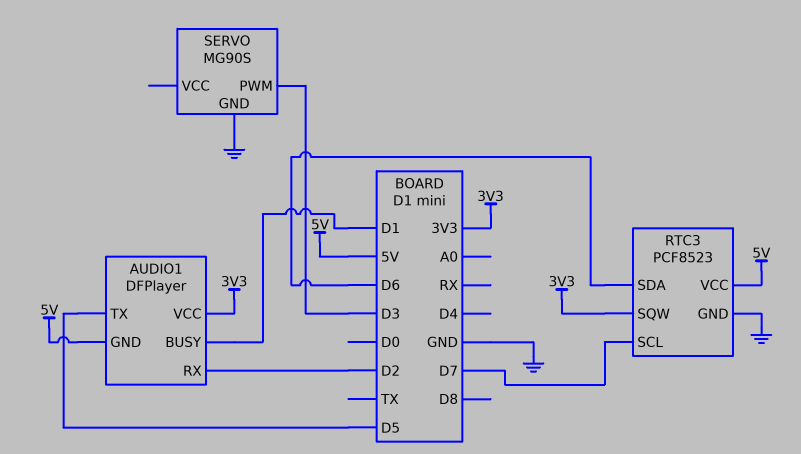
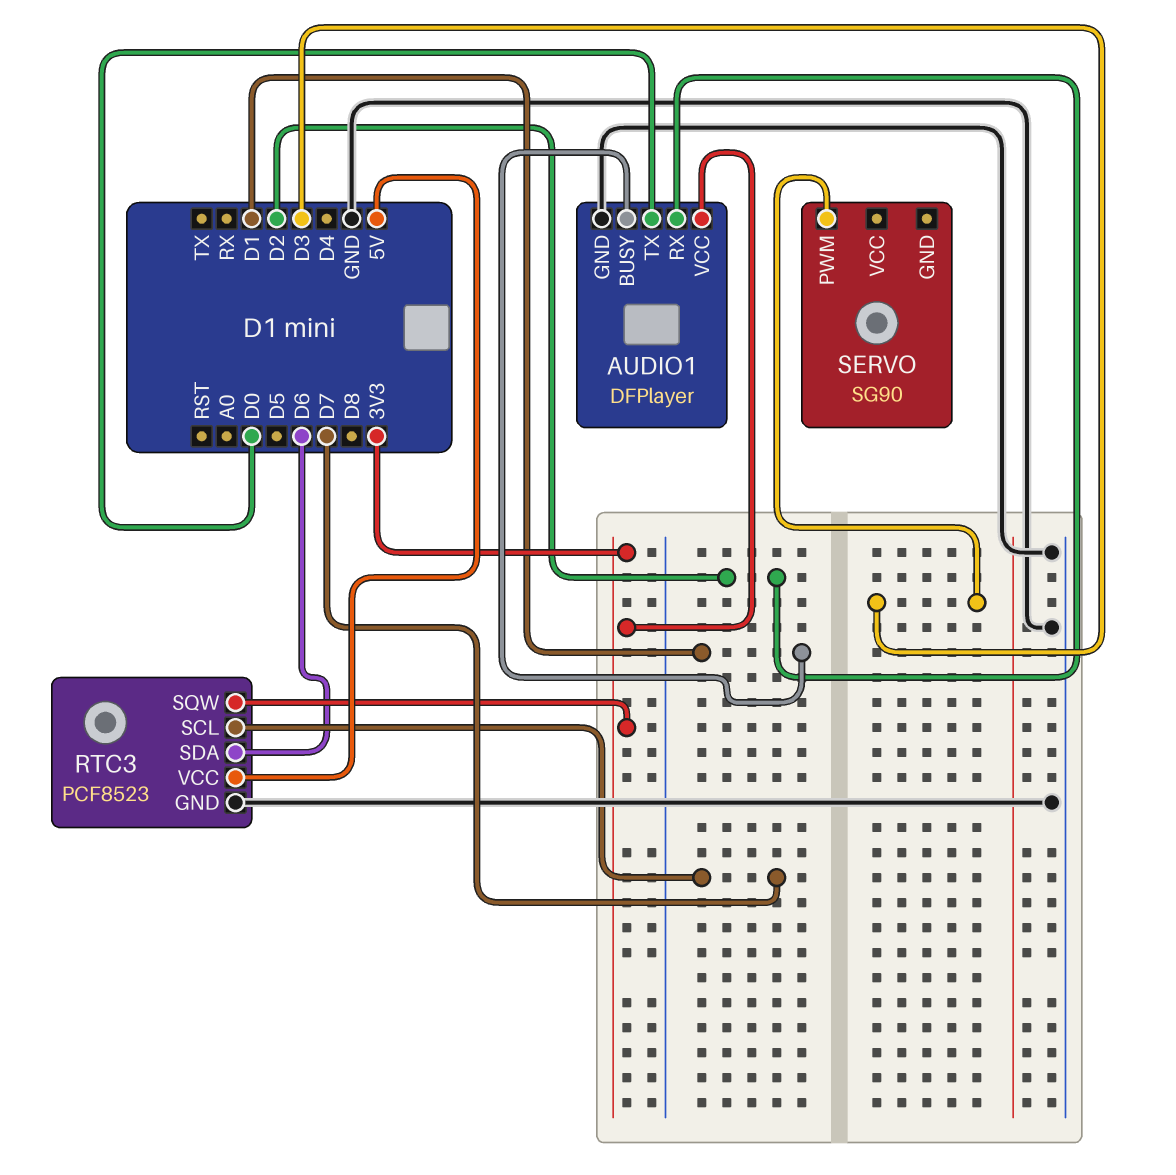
AUDIO1 pin GND: 5V -> GND
AUDIO1 pin TX: D5 -> D0
SERVO: MG90S -> SG90
SERVO pin GND: GND -> none

